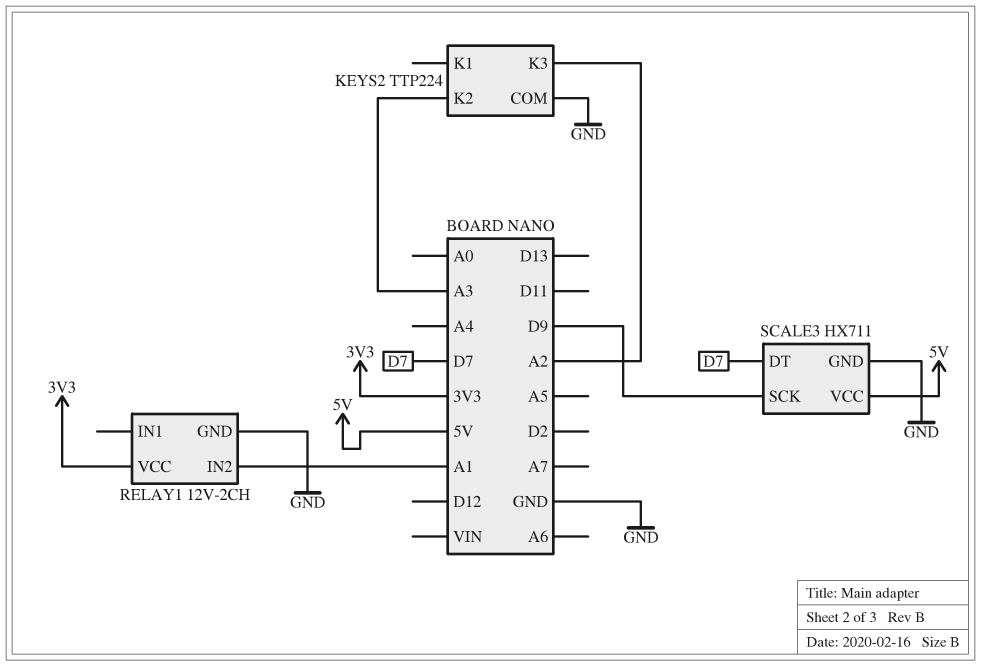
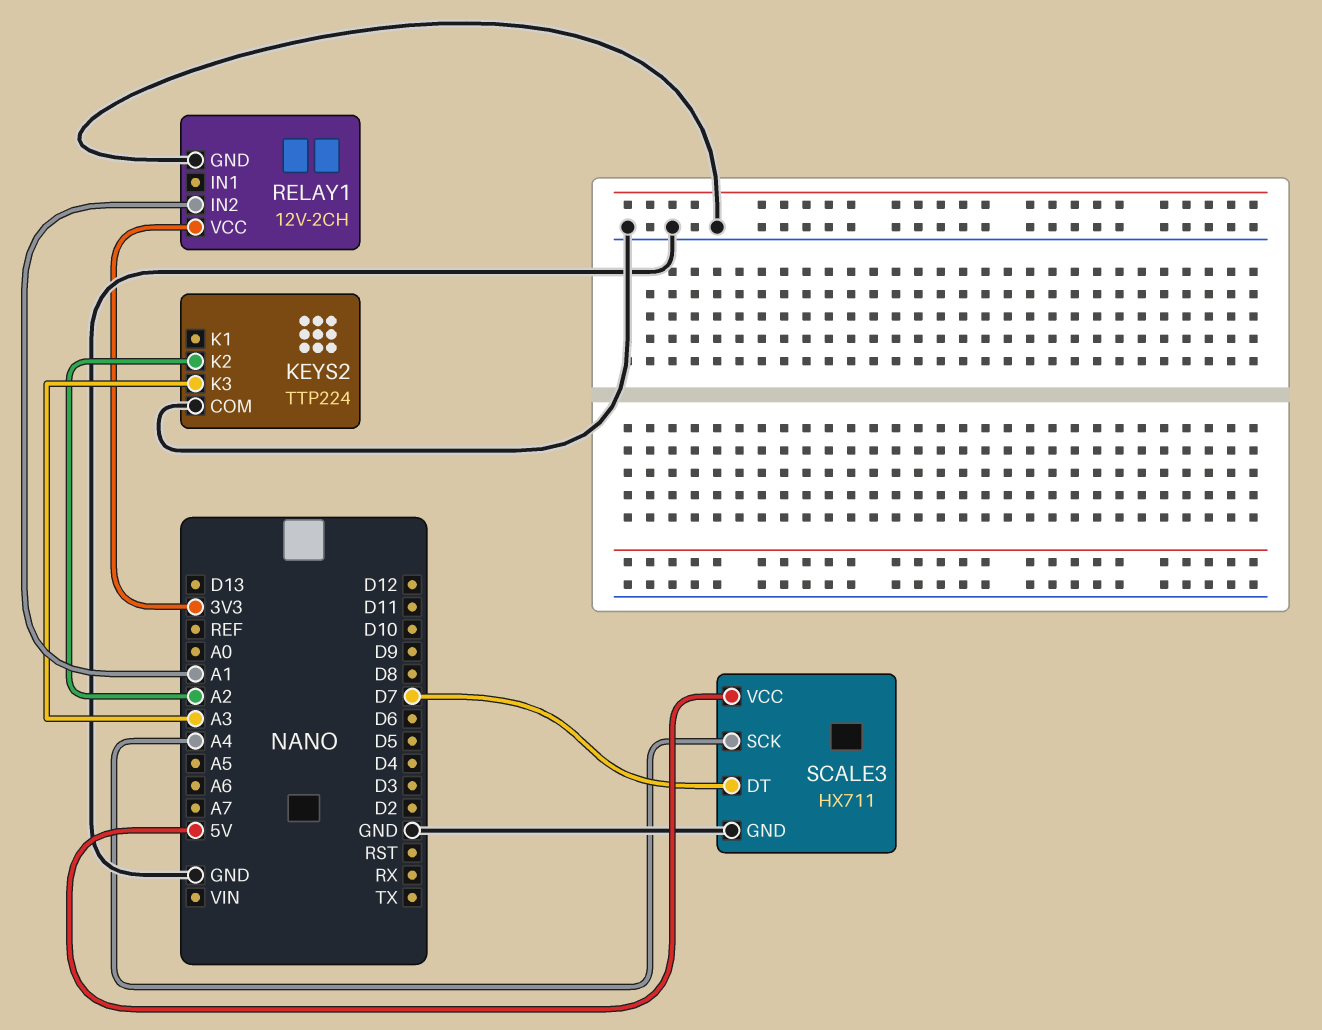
KEYS2 pin K2: A3 -> A2
KEYS2 pin K3: A2 -> A3
SCALE3 pin SCK: D9 -> A4

